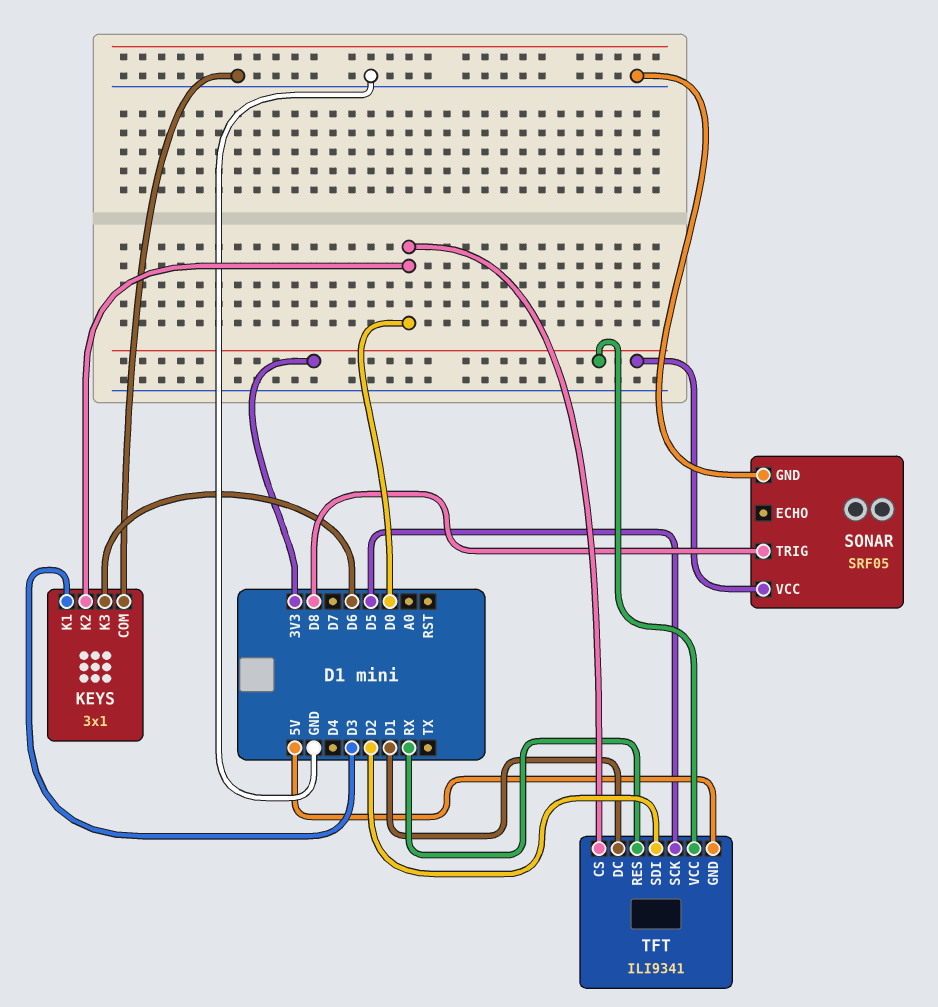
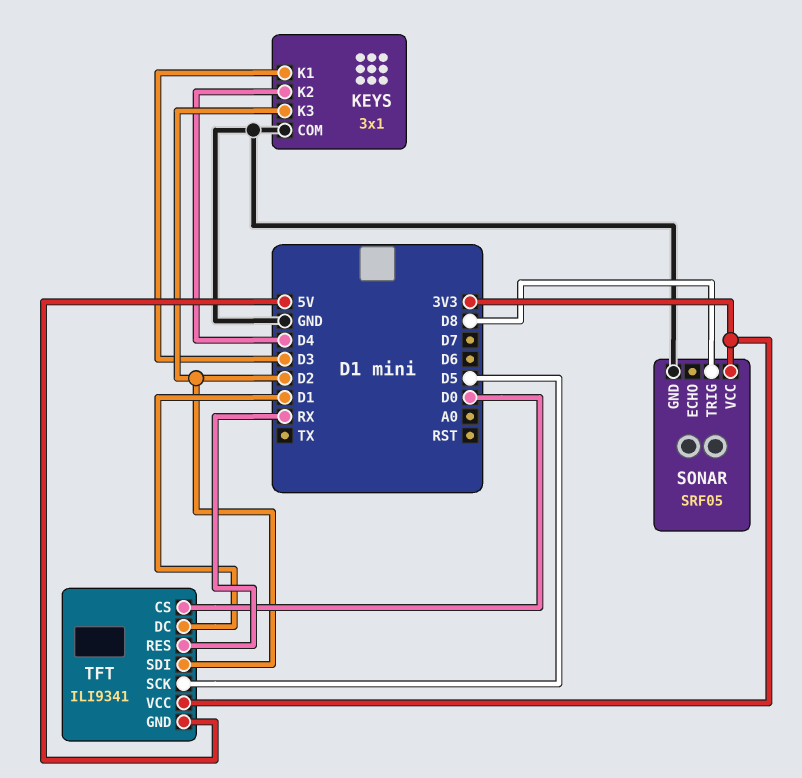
KEYS pin K2: D0 -> D4
KEYS pin K3: D6 -> D2

